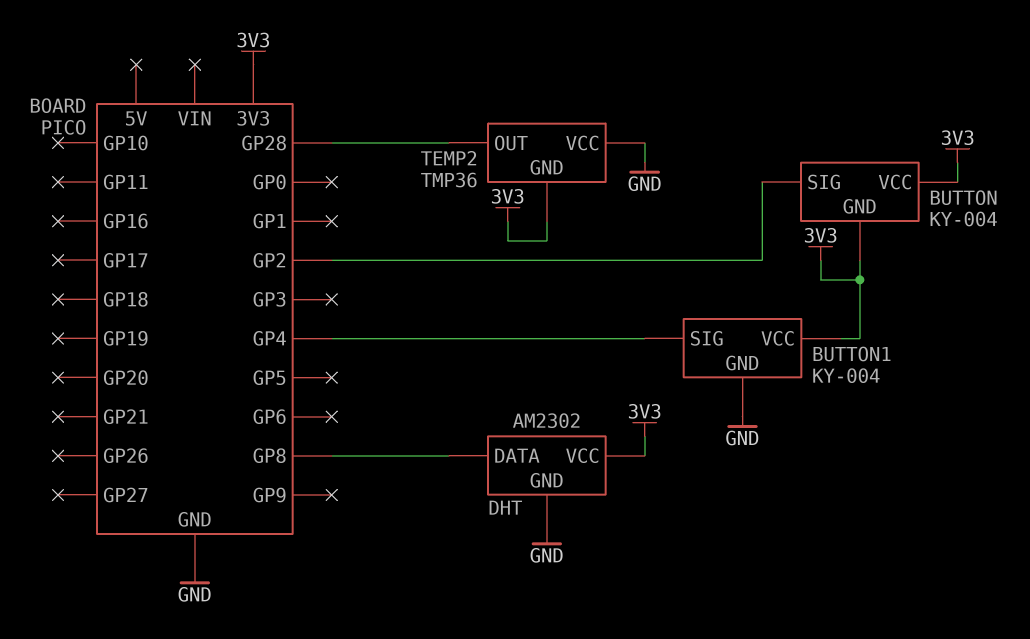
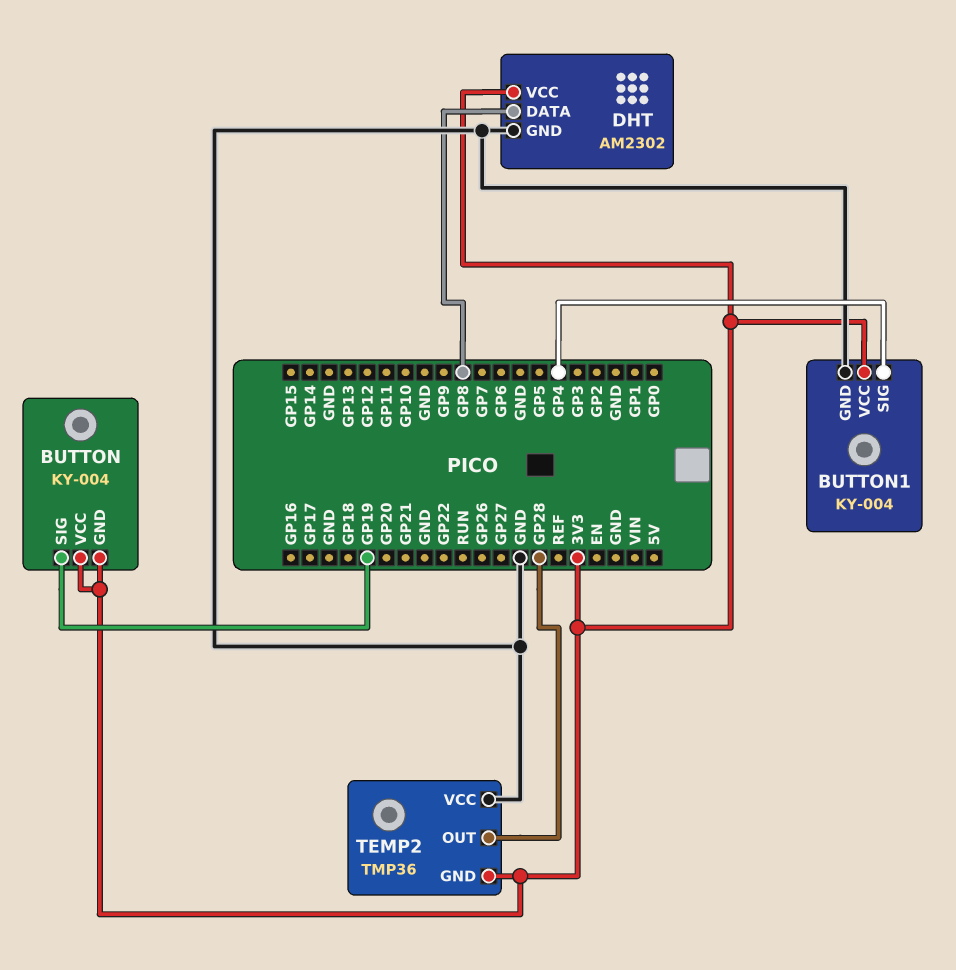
BUTTON pin SIG: GP2 -> GP19

